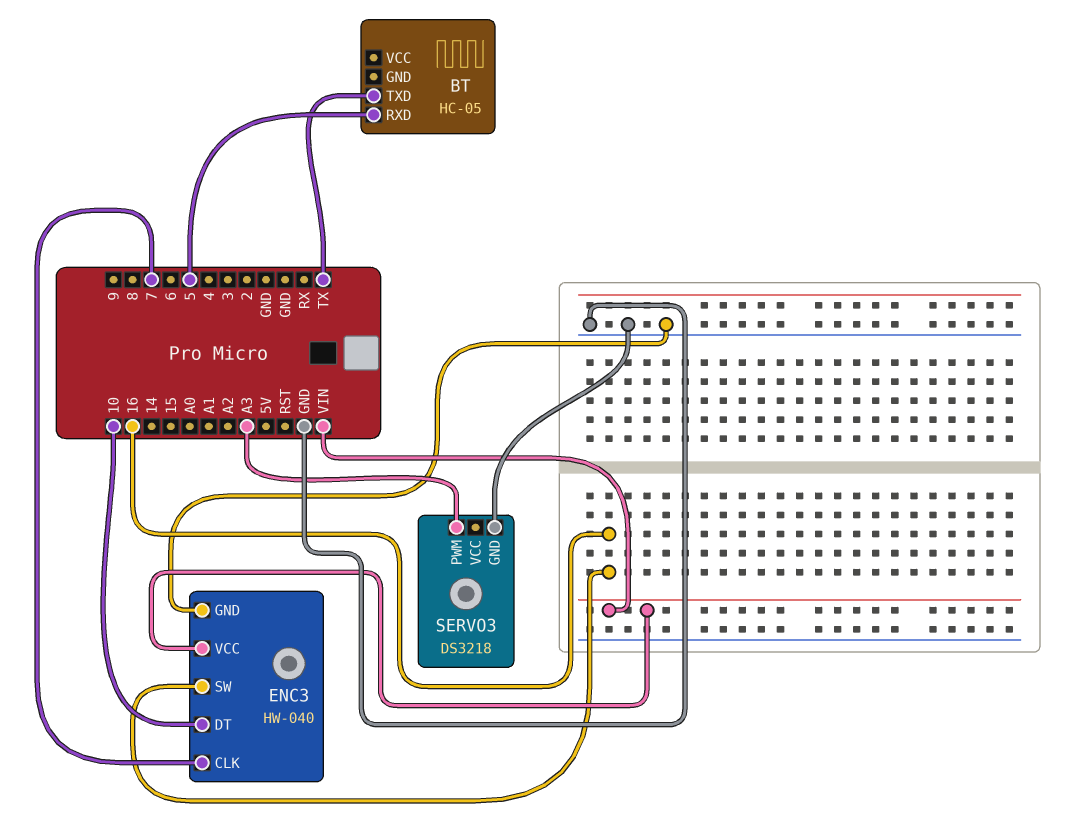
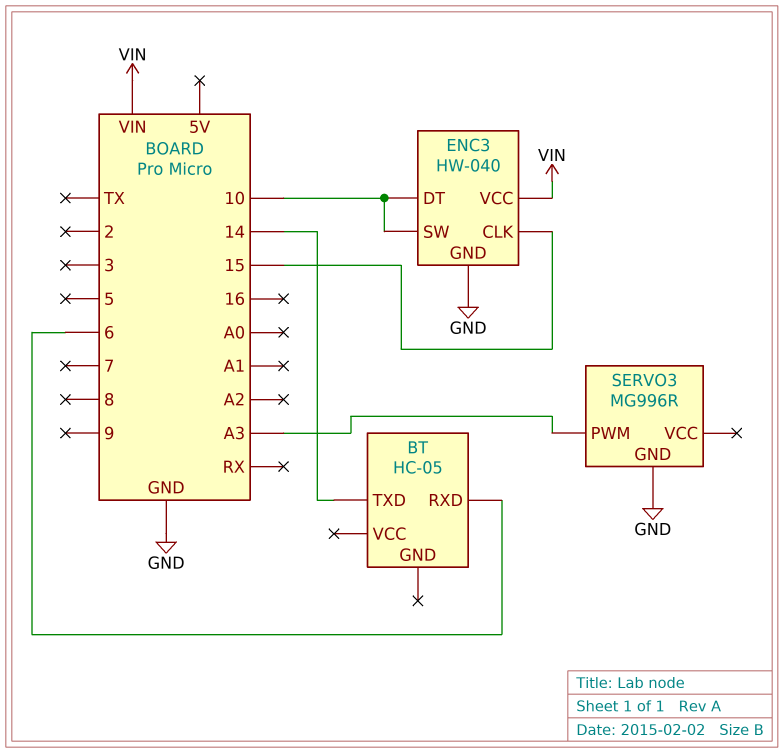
BT pin RXD: 5 -> 6
BT pin TXD: TX -> 14
ENC3 pin CLK: 7 -> 15
ENC3 pin SW: 16 -> 10
SERVO3: DS3218 -> MG996R

